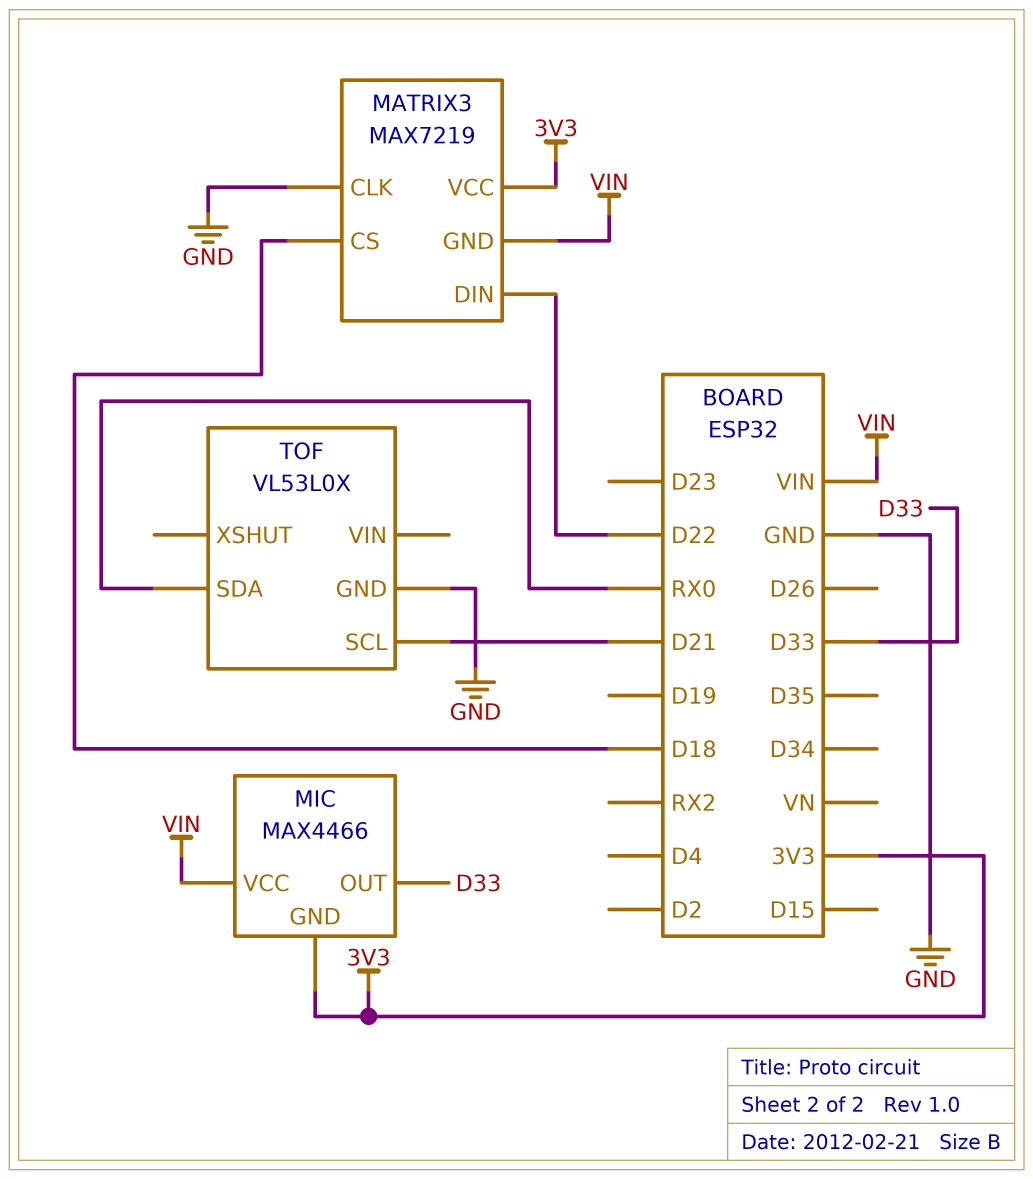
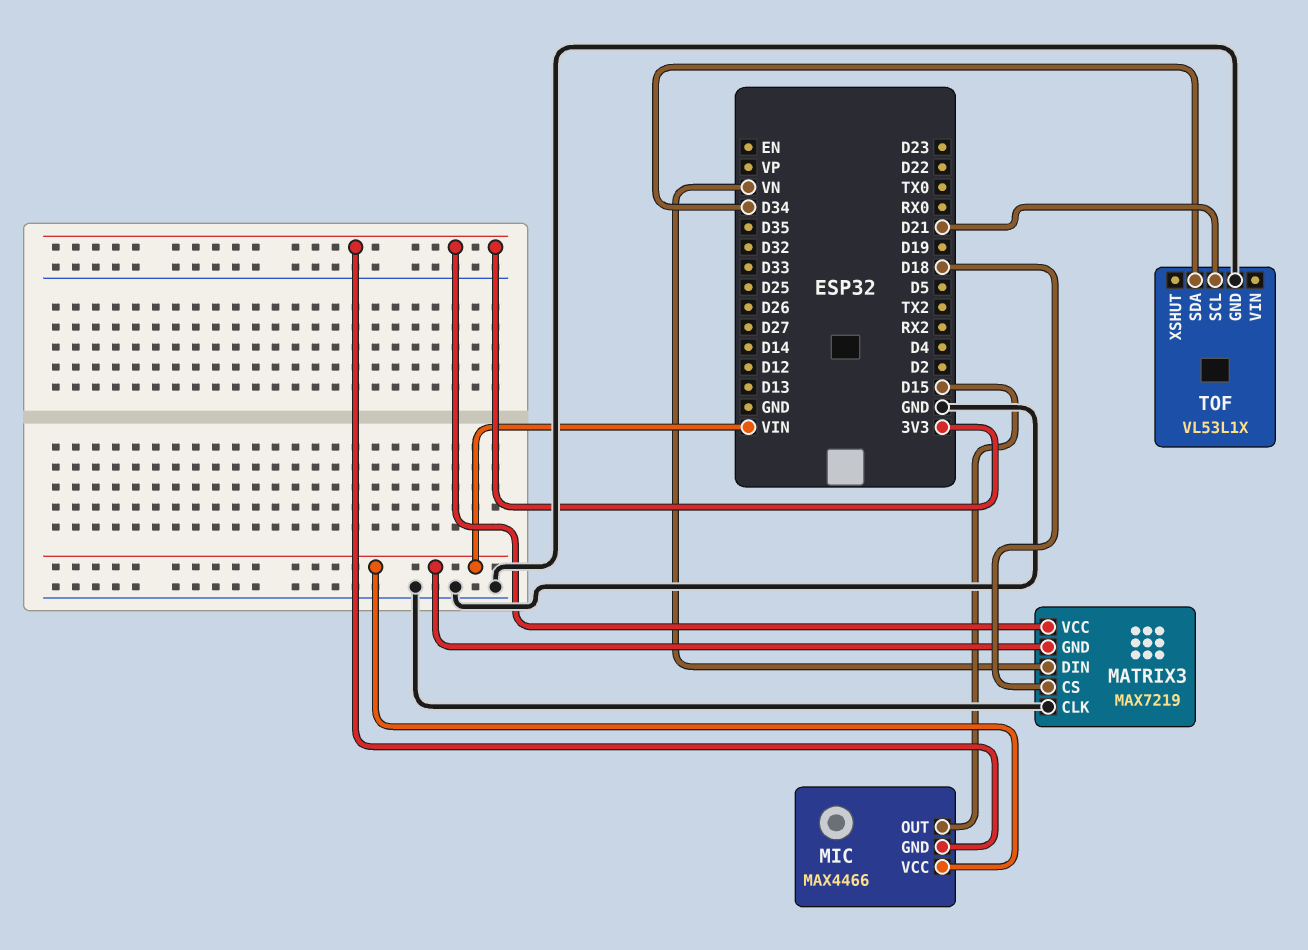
MATRIX3 pin DIN: D22 -> VN
MIC pin OUT: D33 -> D15
TOF: VL53L0X -> VL53L1X
TOF pin SDA: RX0 -> D34

